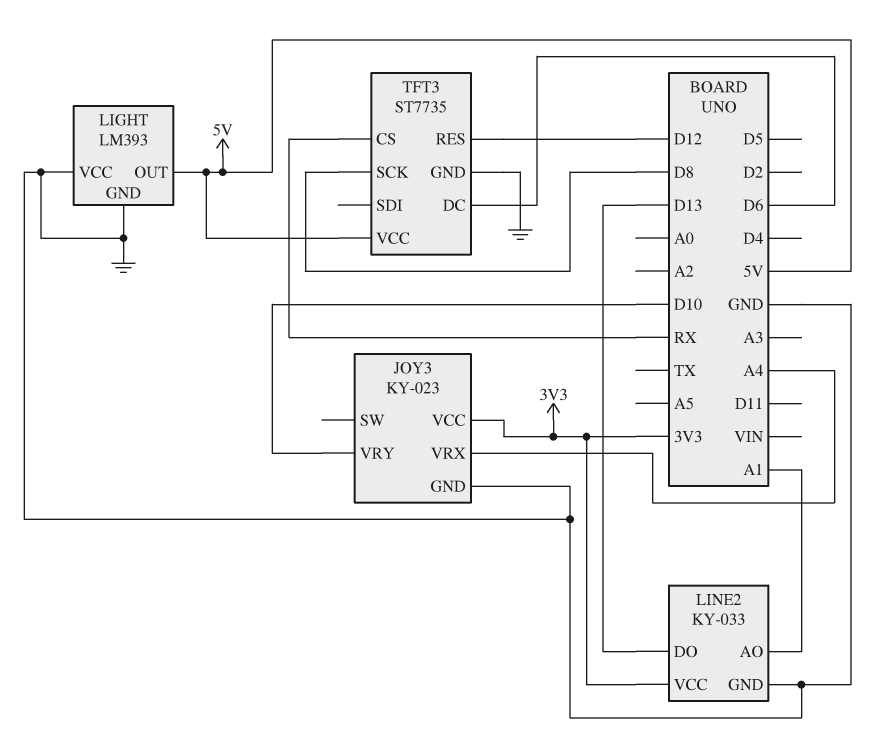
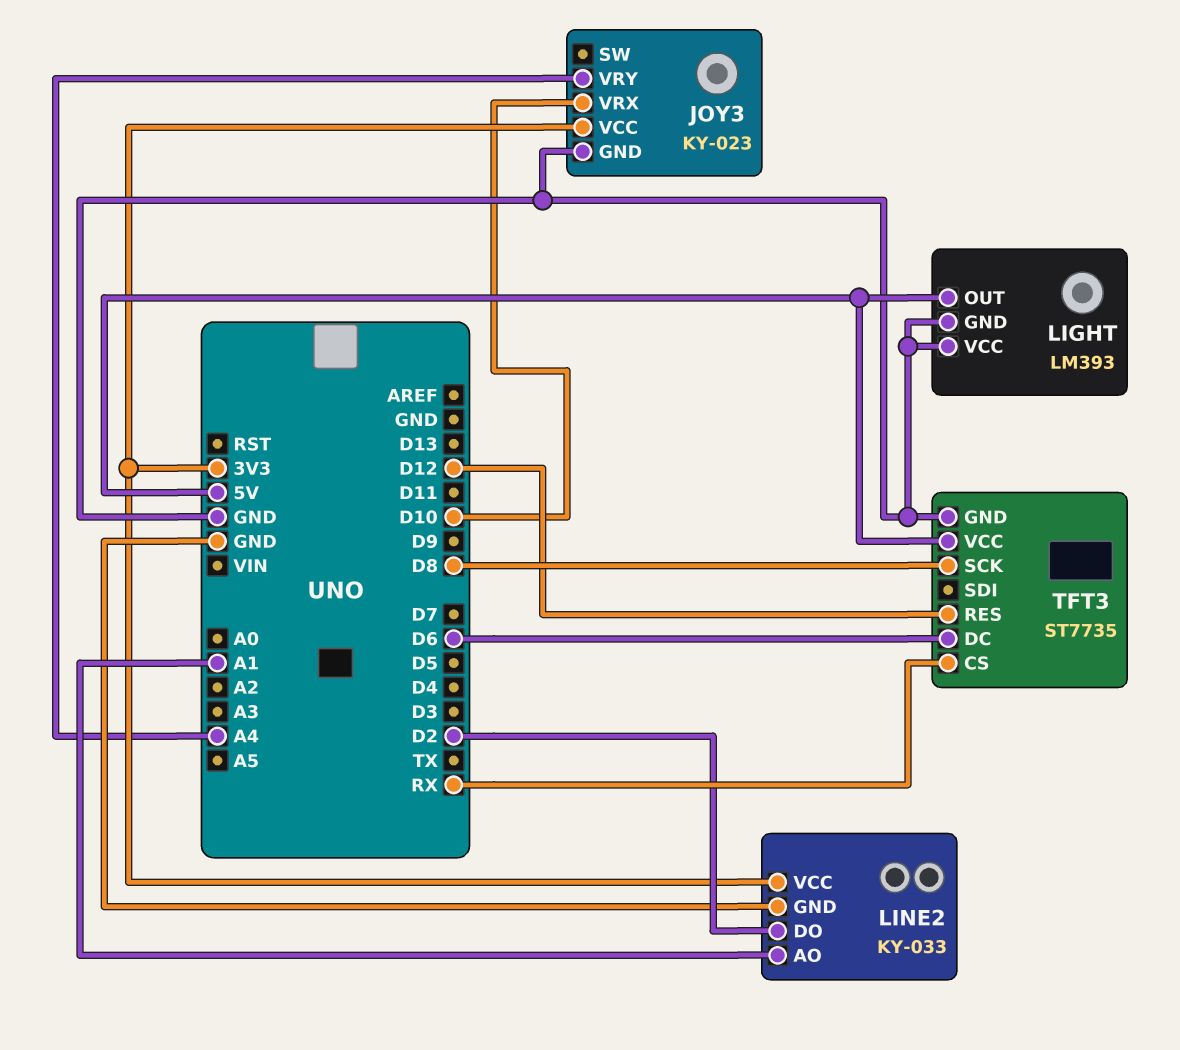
JOY3 pin VRX: A4 -> D10
JOY3 pin VRY: D10 -> A4
LINE2 pin DO: D13 -> D2

